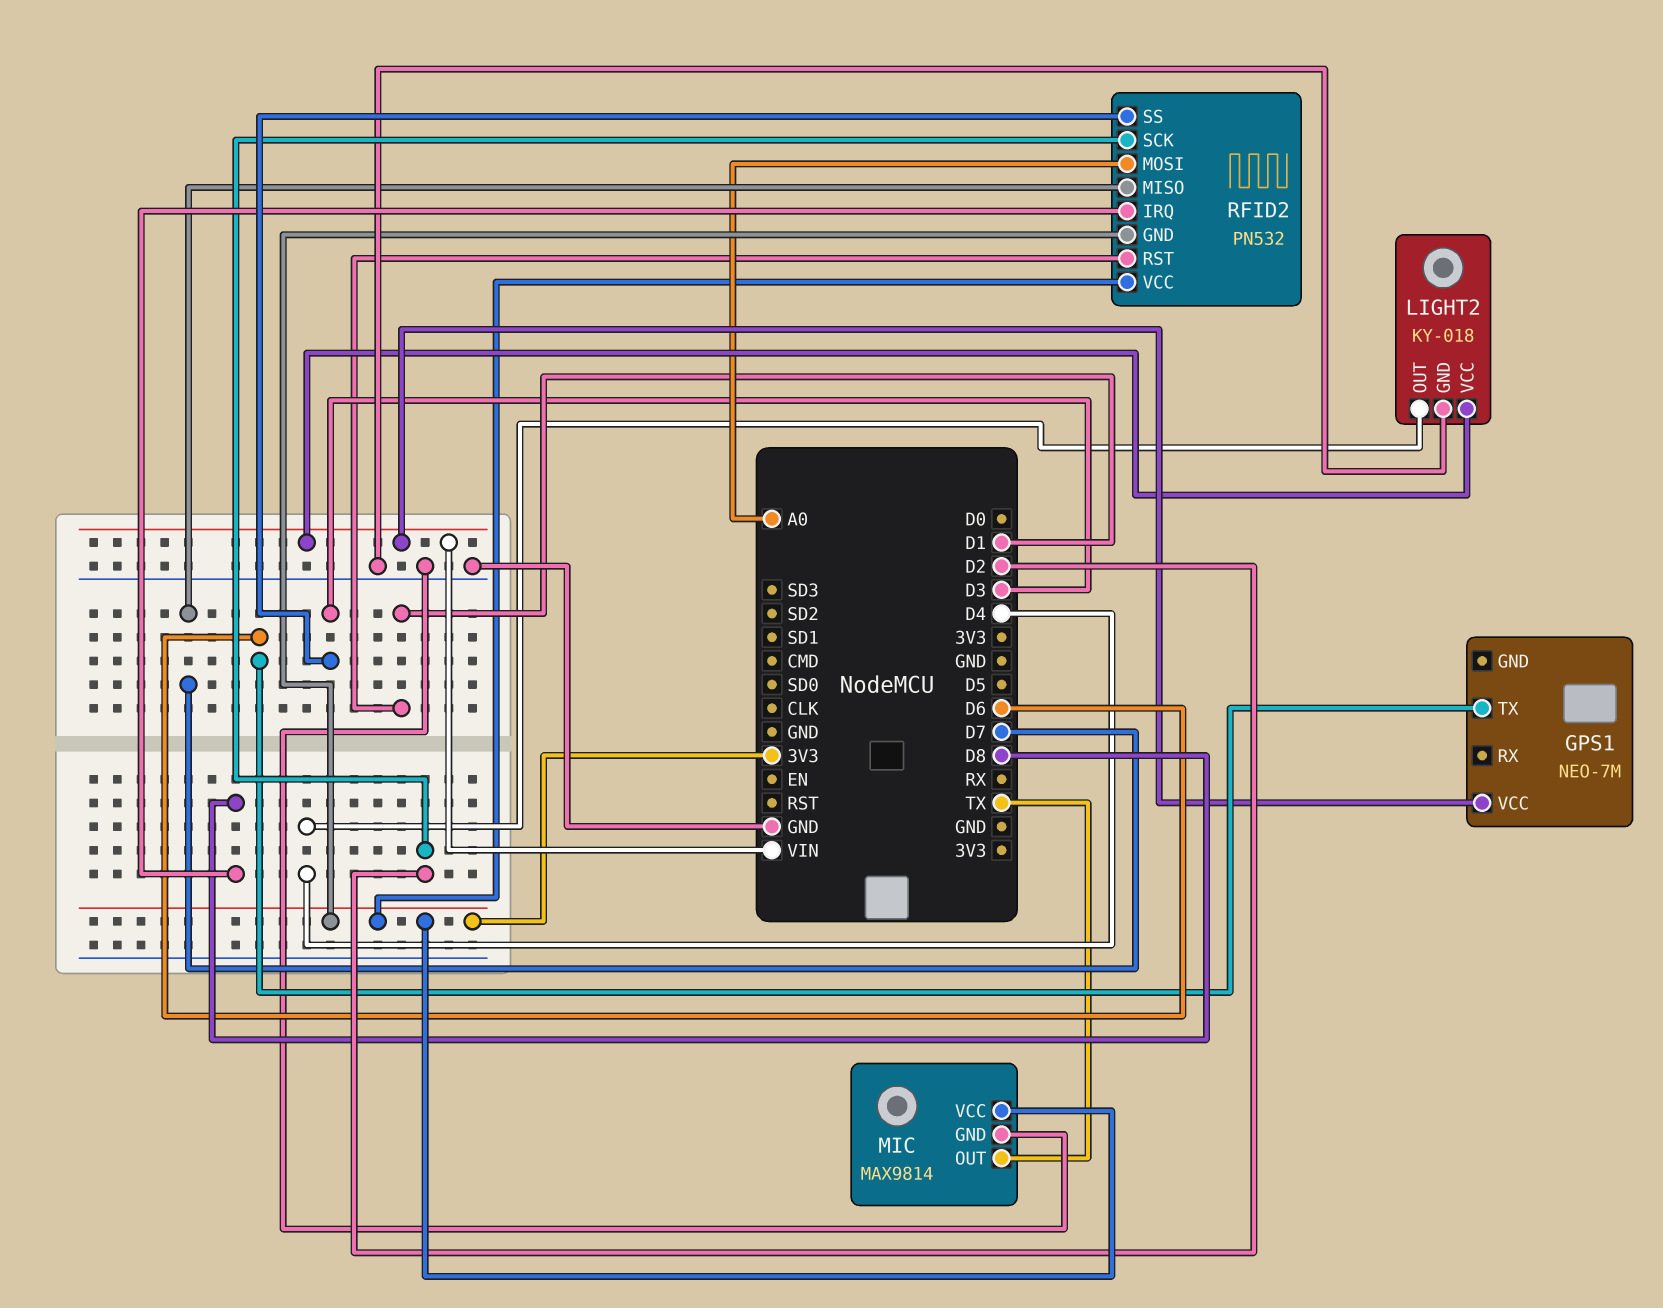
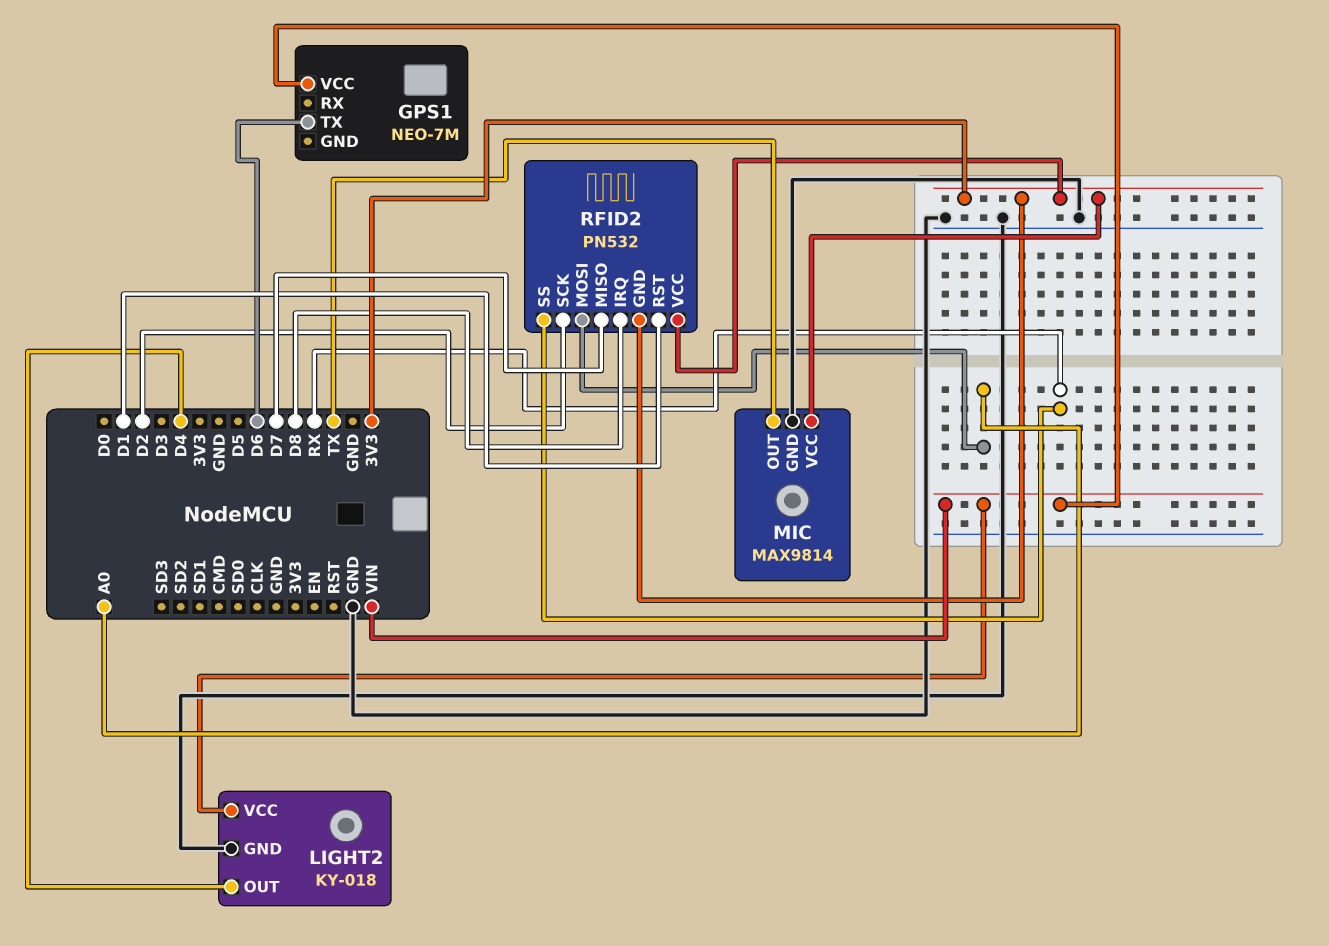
RFID2 pin SS: D3 -> RX

